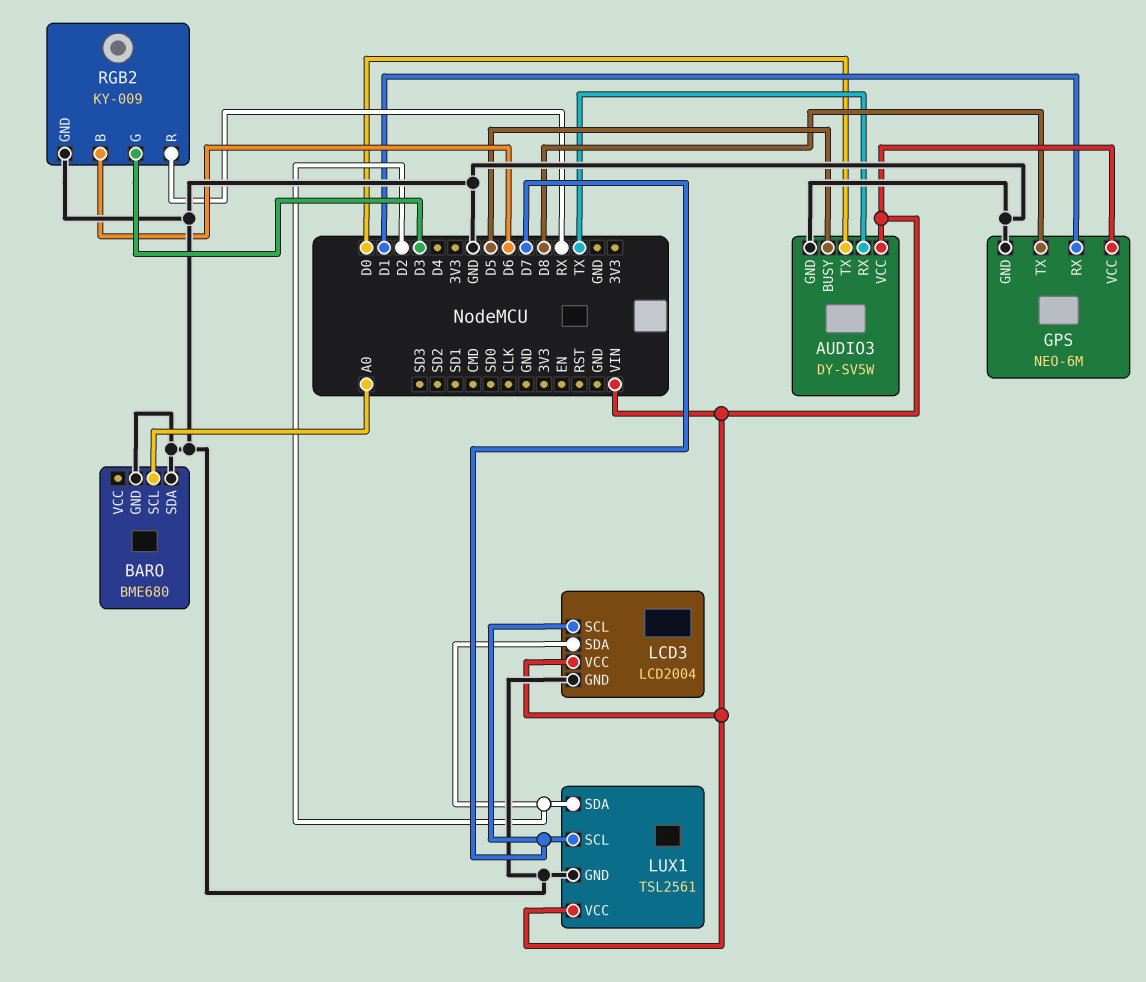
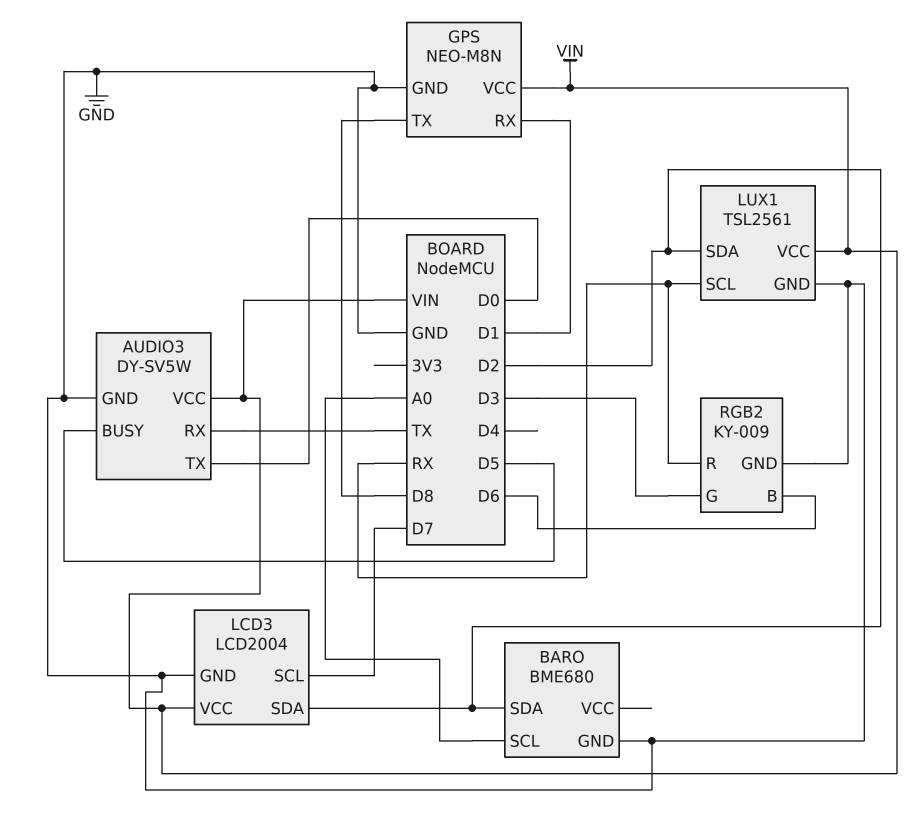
BARO pin SDA: GND -> D2
GPS: NEO-6M -> NEO-M8N
LUX1 pin SCL: D7 -> RX

